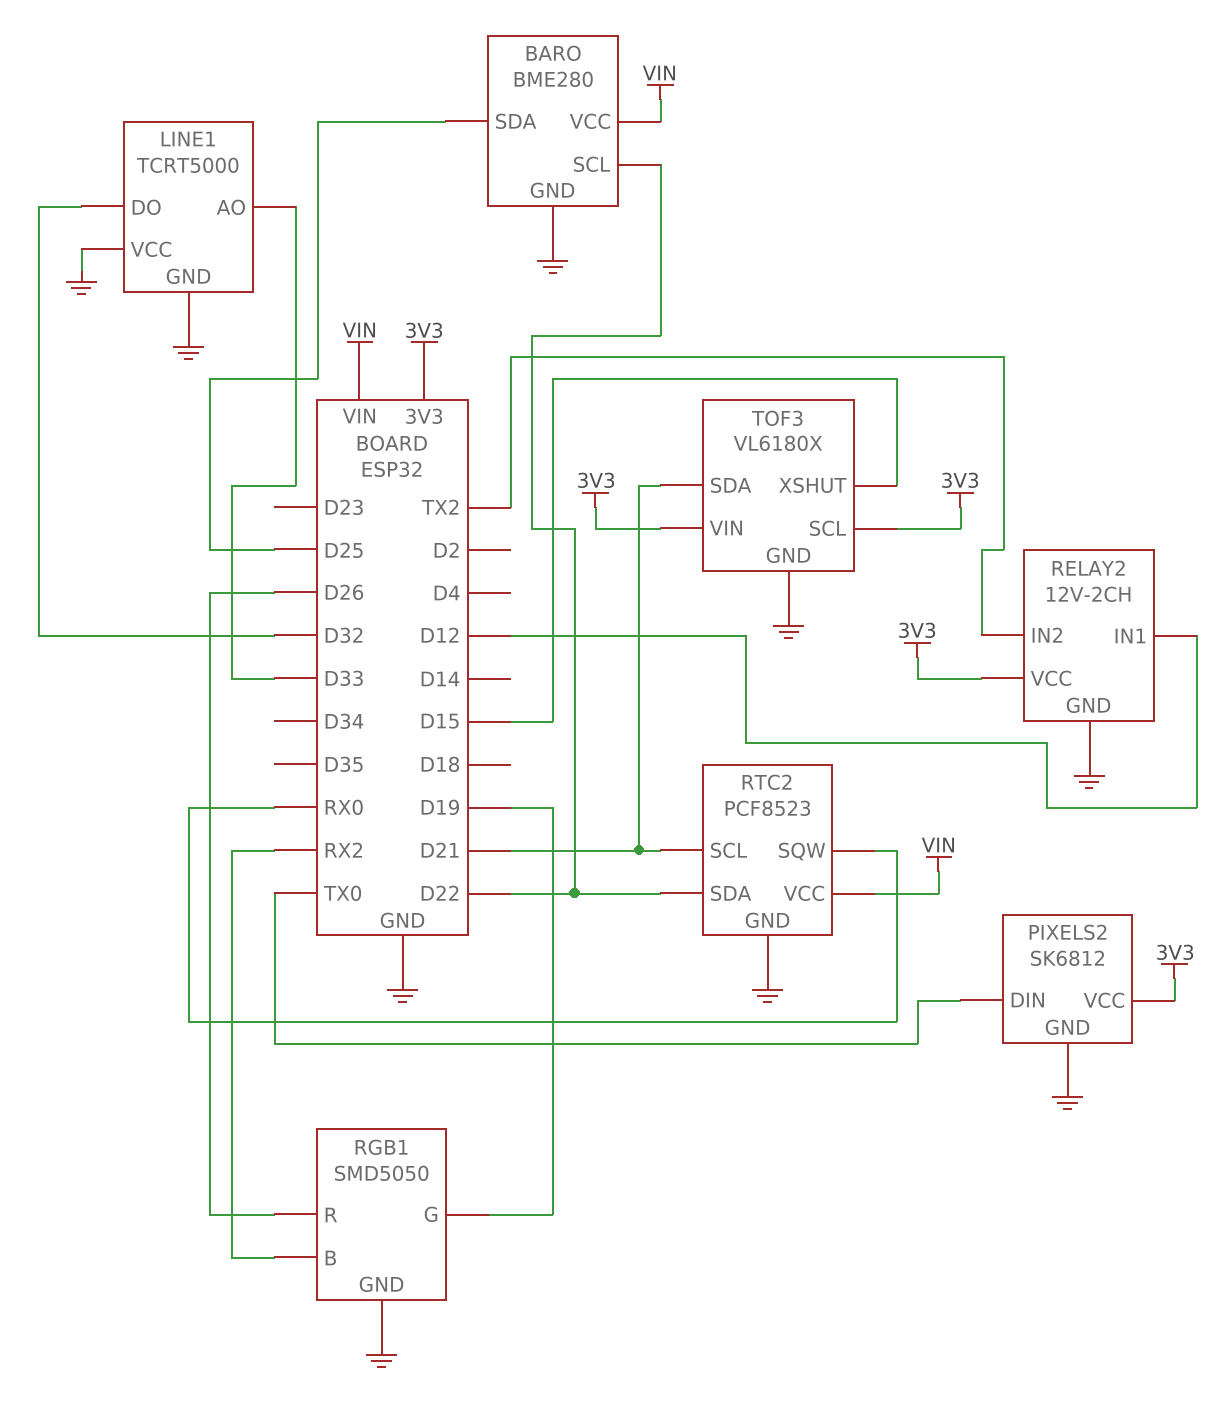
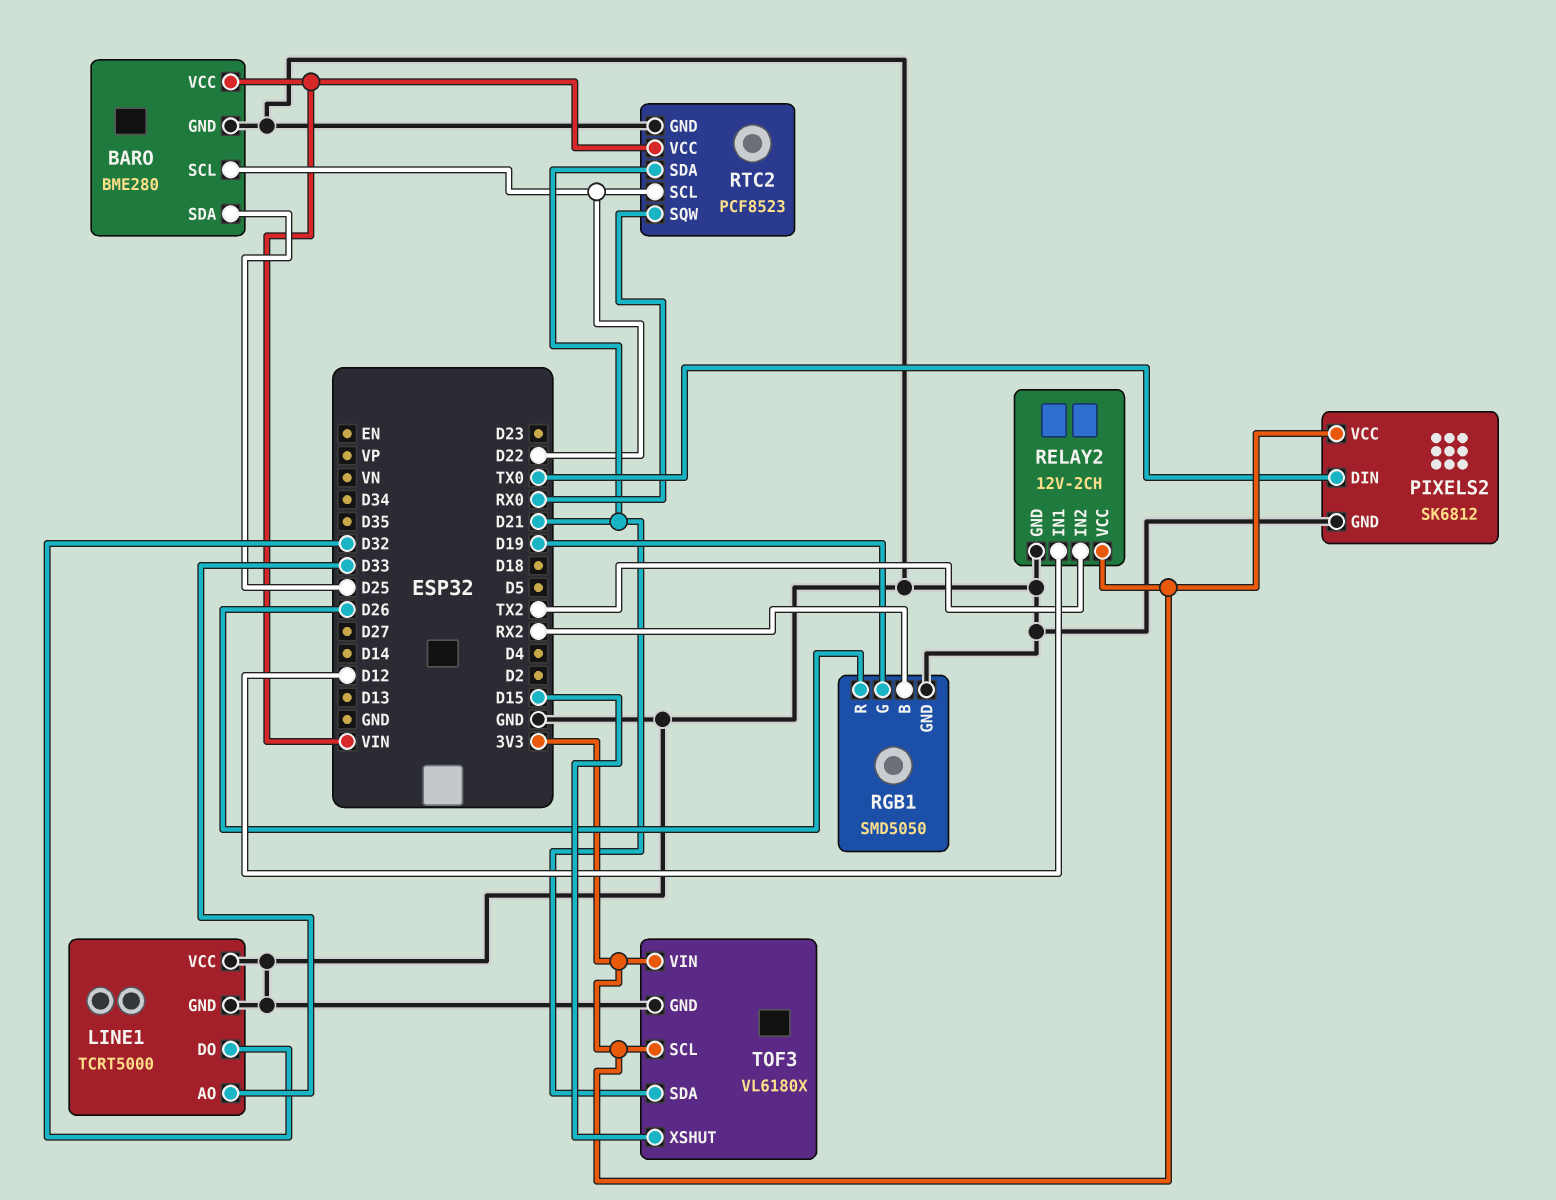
RTC2 pin SCL: D21 -> D22
RTC2 pin SDA: D22 -> D21

